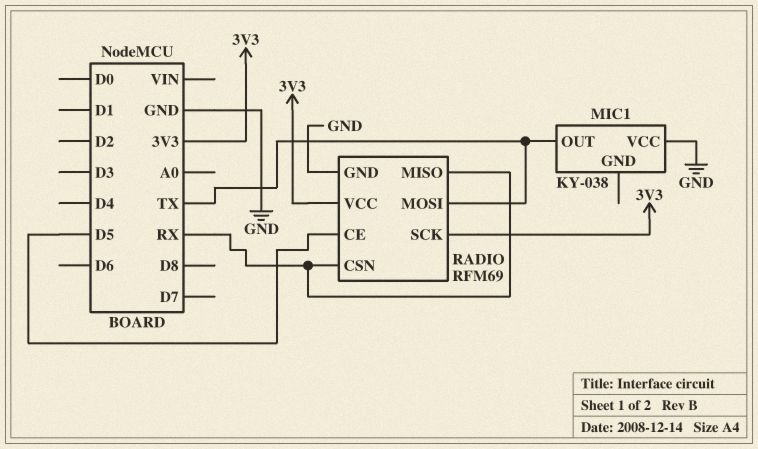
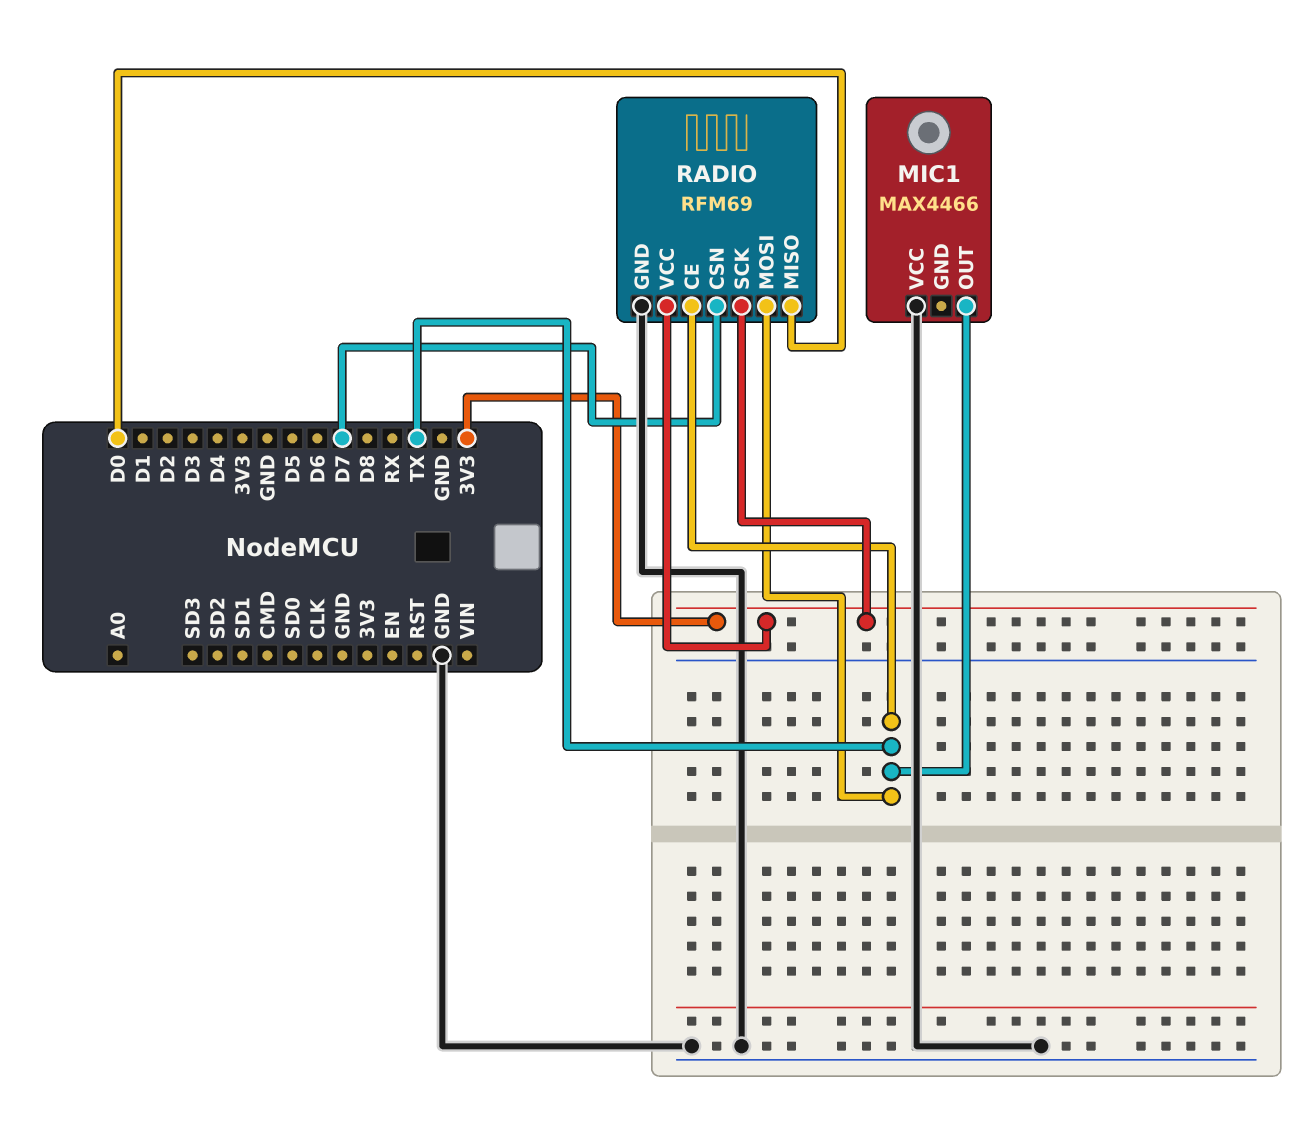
MIC1: KY-038 -> MAX4466
RADIO pin CE: D5 -> TX
RADIO pin CSN: RX -> D7
RADIO pin MISO: RX -> D0

